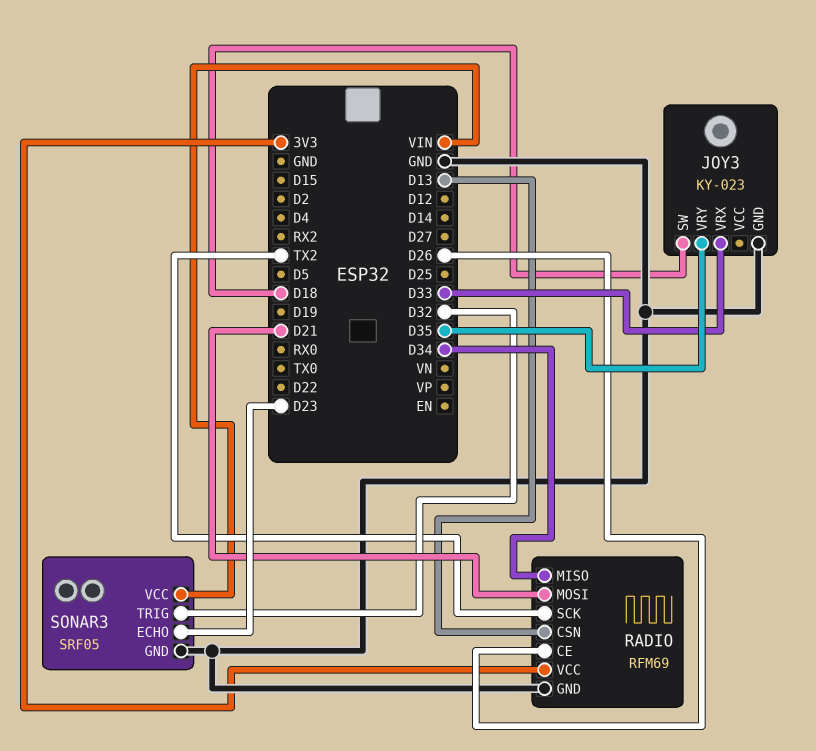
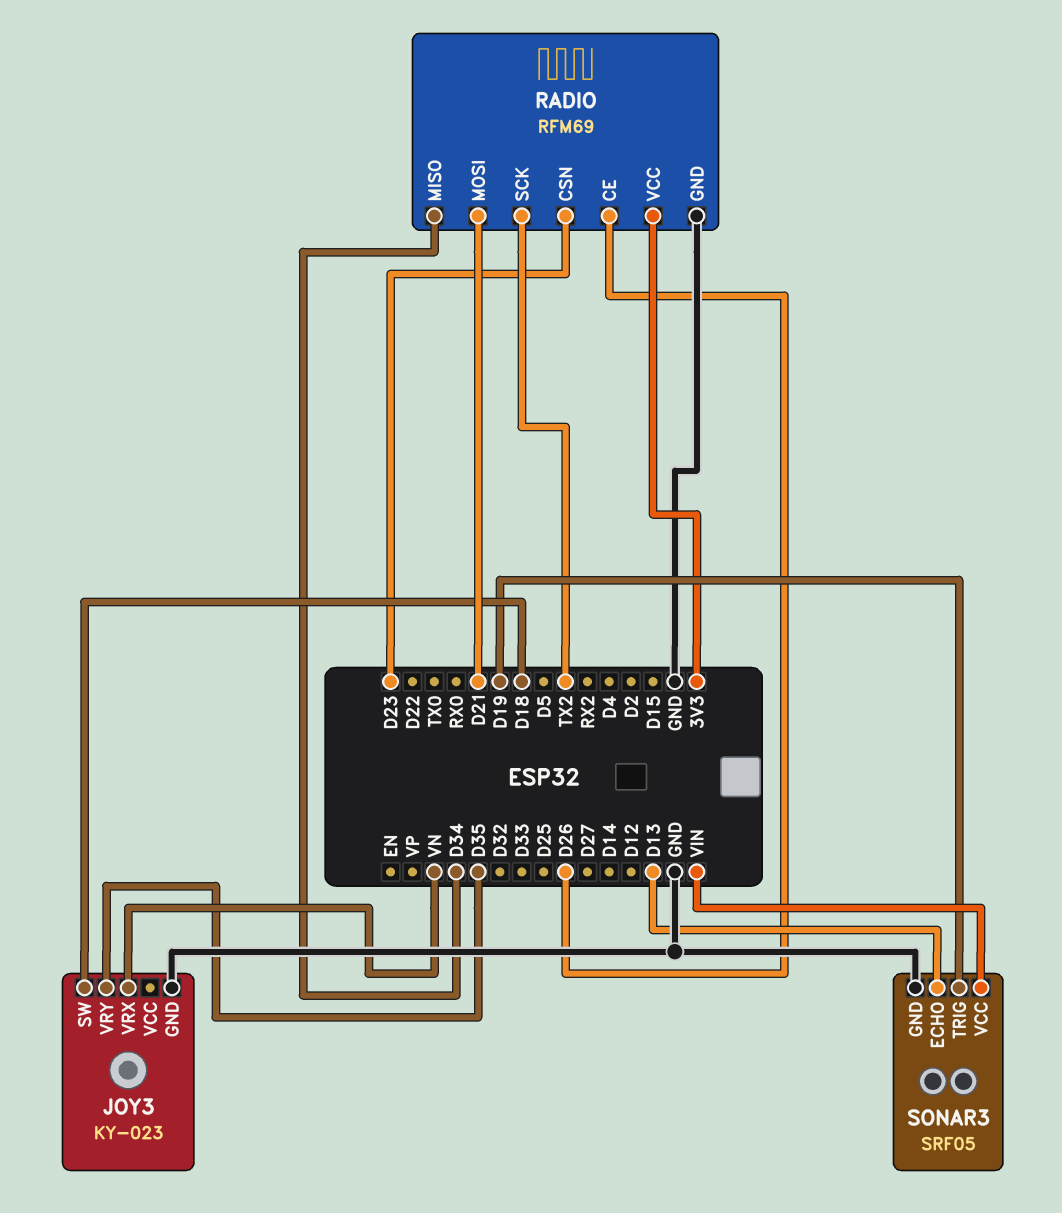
JOY3 pin VRX: D33 -> VN
RADIO pin CSN: D13 -> D23
SONAR3 pin ECHO: D23 -> D13
SONAR3 pin TRIG: D32 -> D19

